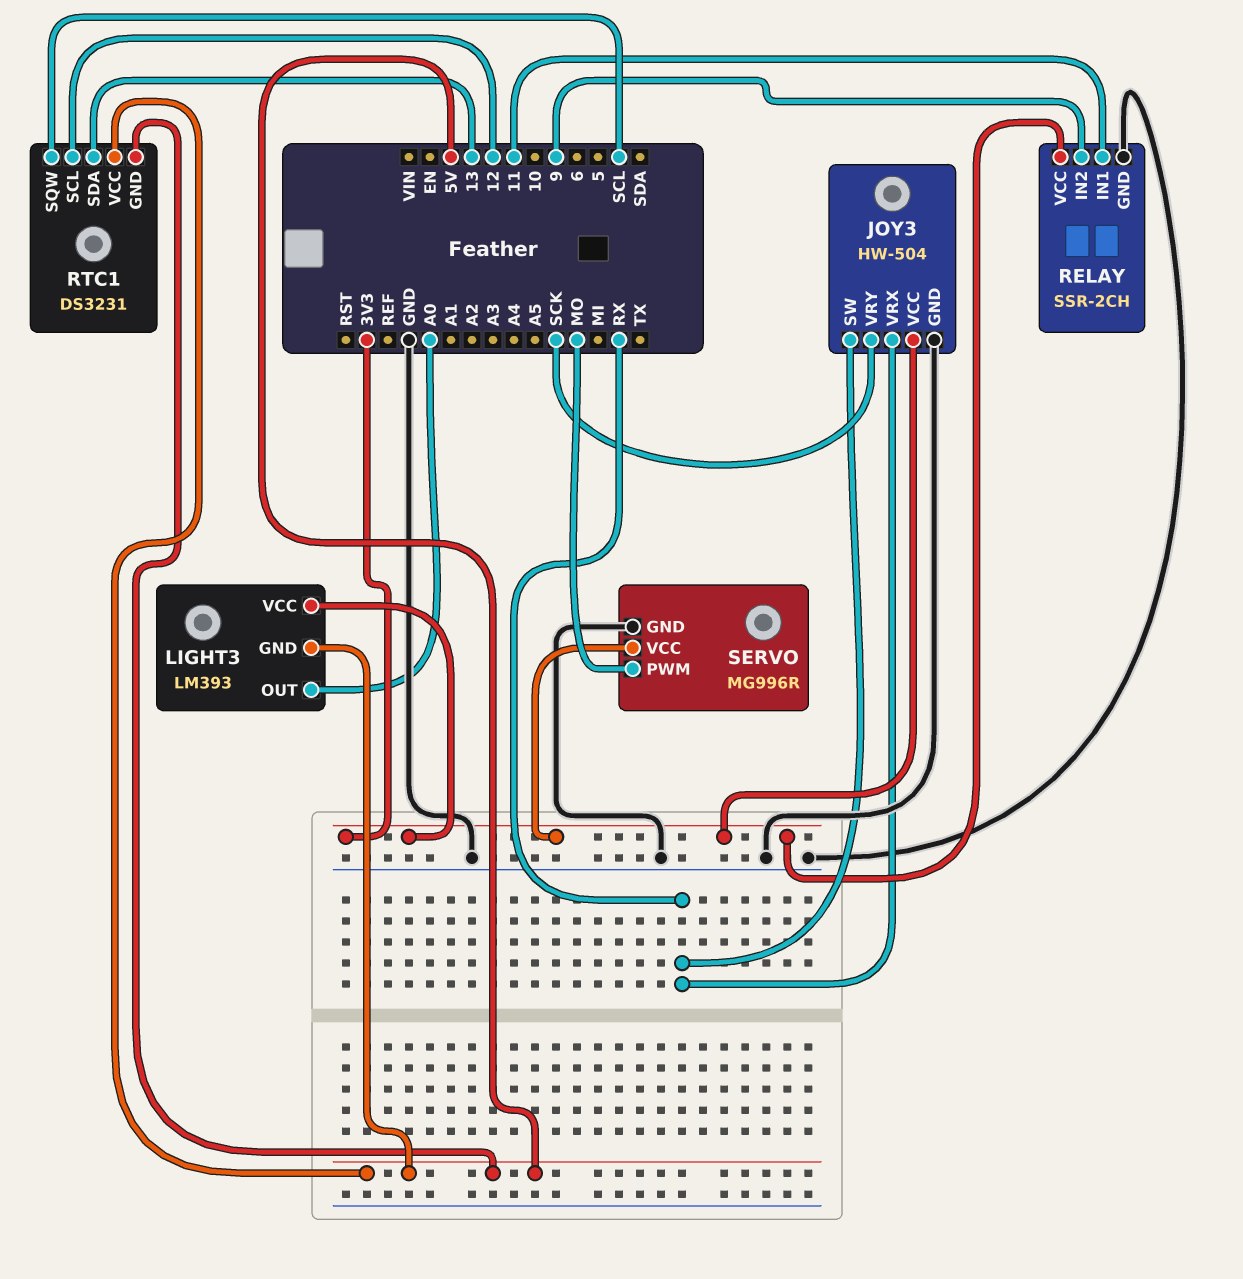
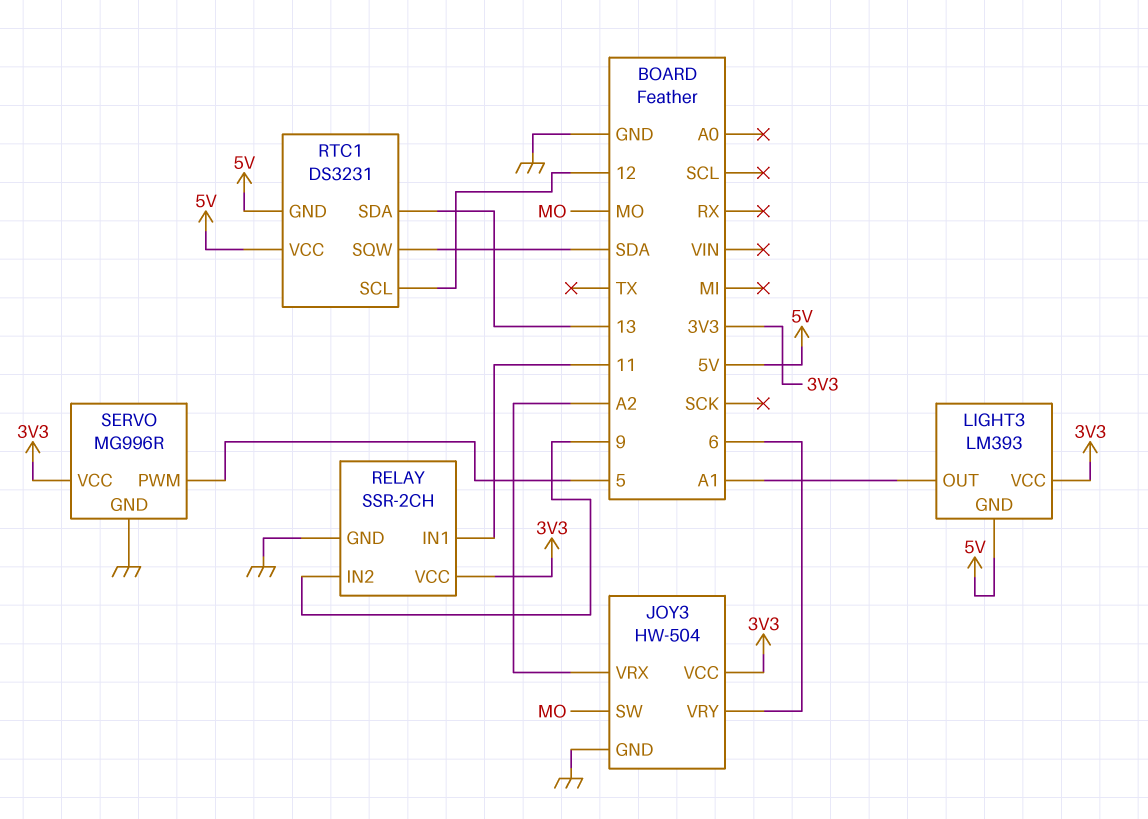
JOY3 pin SW: RX -> MO
JOY3 pin VRX: RX -> A2
JOY3 pin VRY: SCK -> 6
LIGHT3 pin OUT: A0 -> A1
RTC1 pin SQW: SCL -> SDA
SERVO pin PWM: MO -> 5

